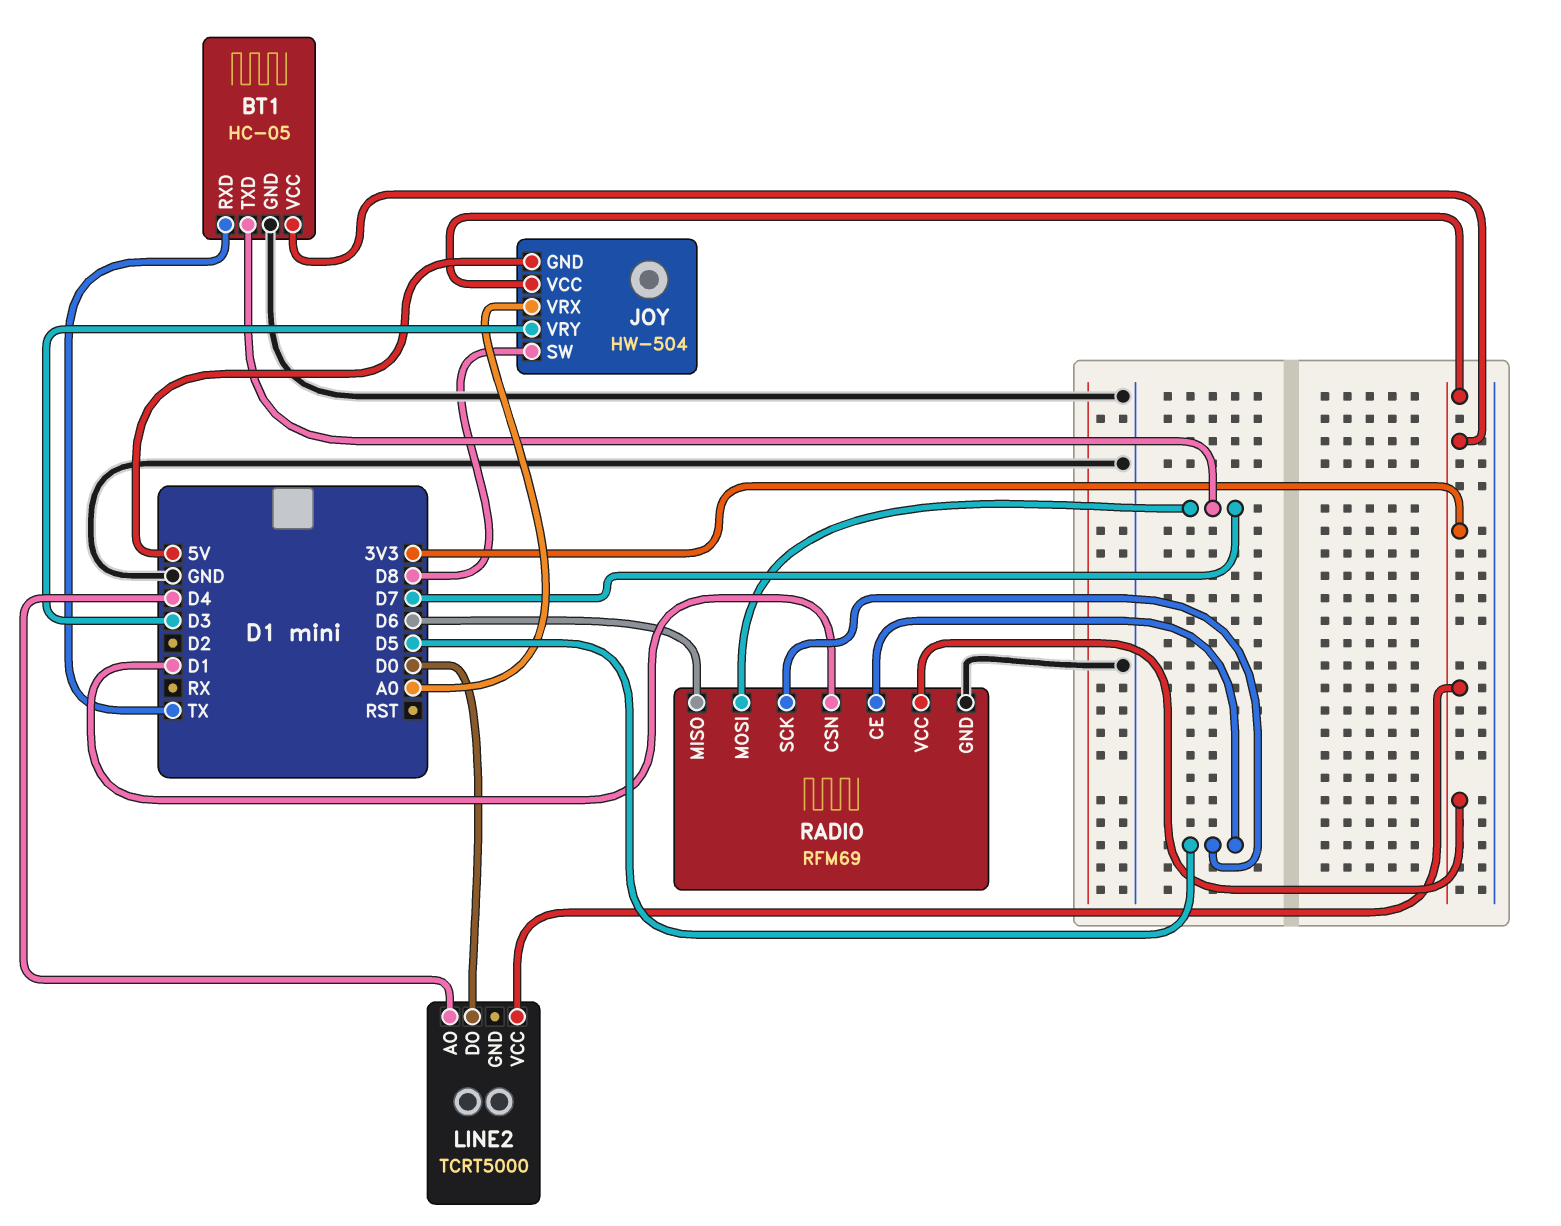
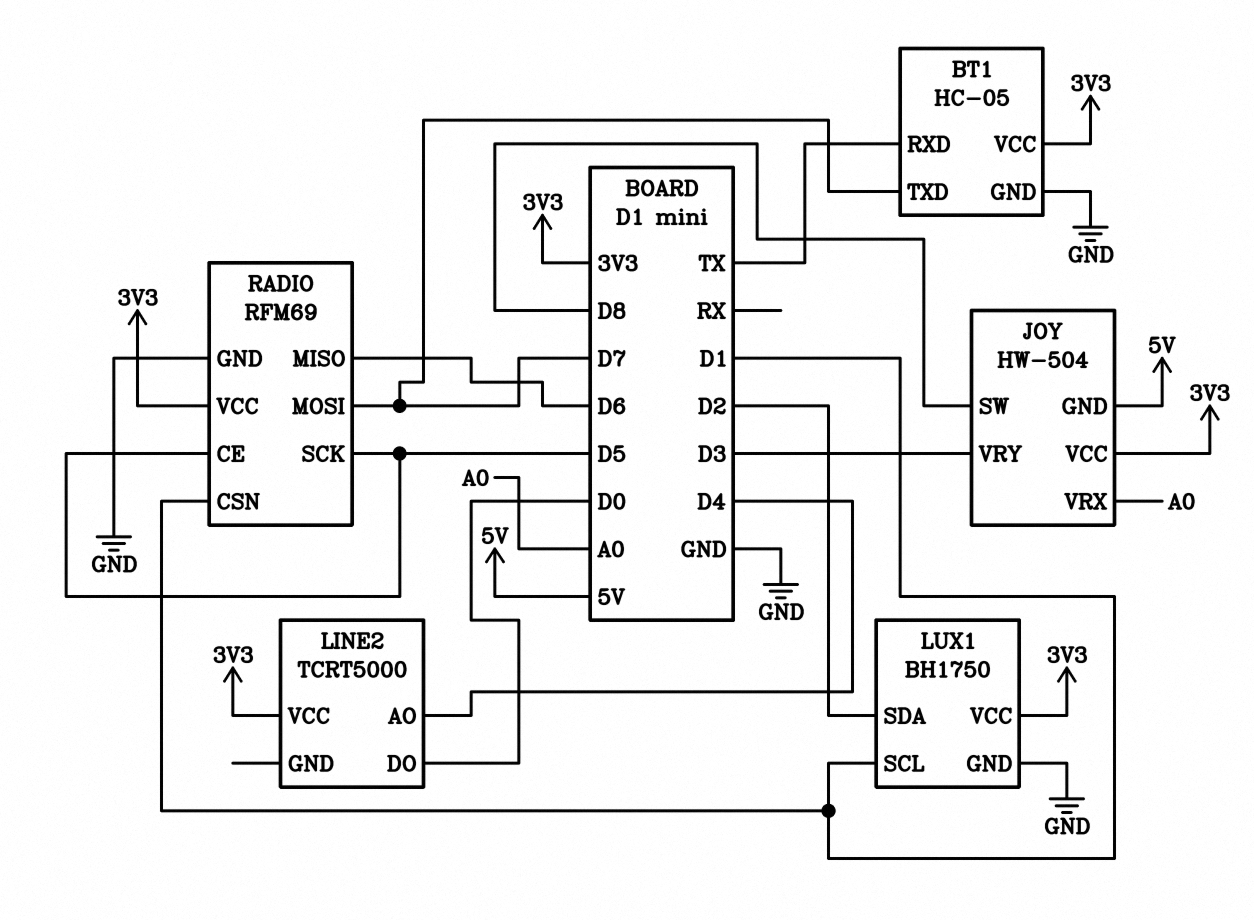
LUX1: none -> BH1750
LUX1 pin GND: none -> GND
LUX1 pin SCL: none -> D1
LUX1 pin SDA: none -> D2
LUX1 pin VCC: none -> 3V3

